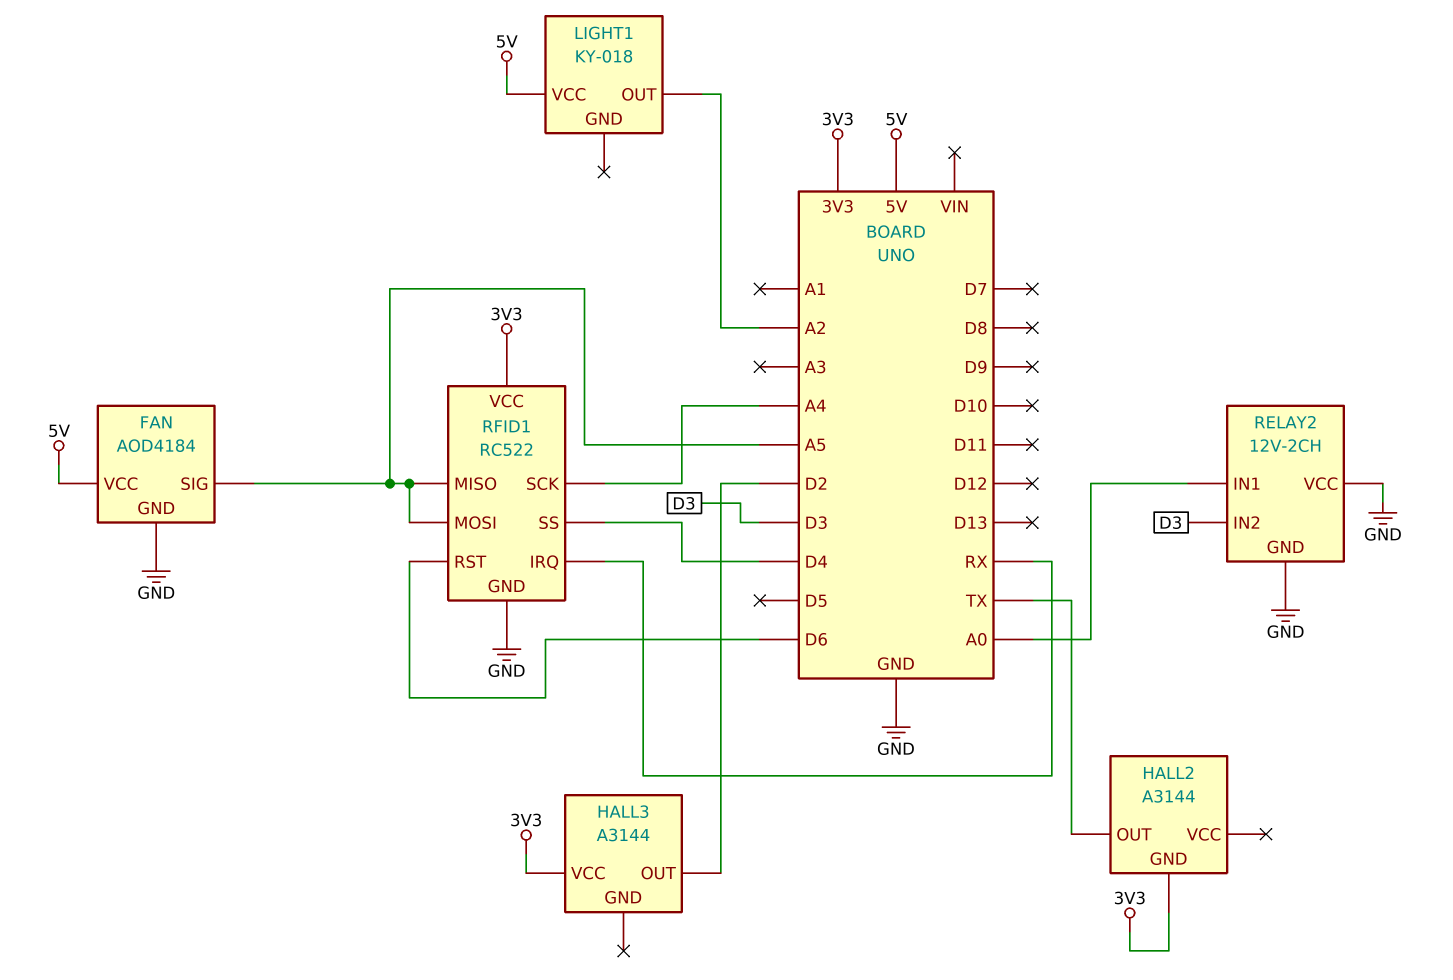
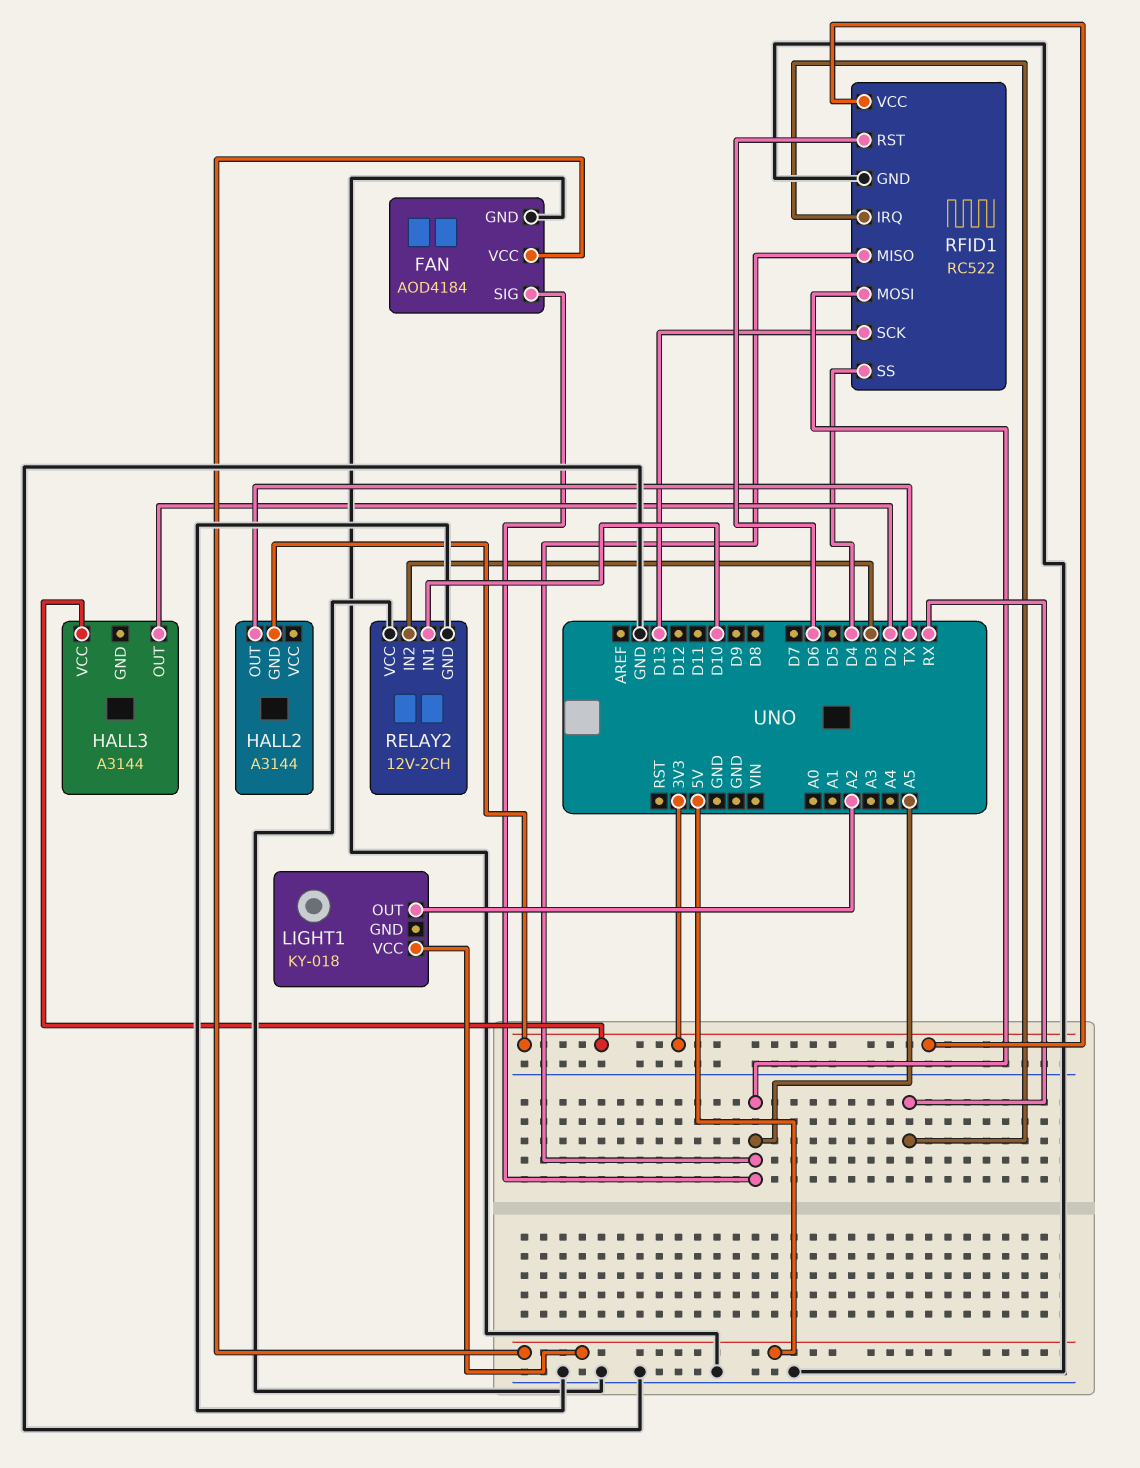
RELAY2 pin IN1: A0 -> D10
RFID1 pin SCK: A4 -> D13

